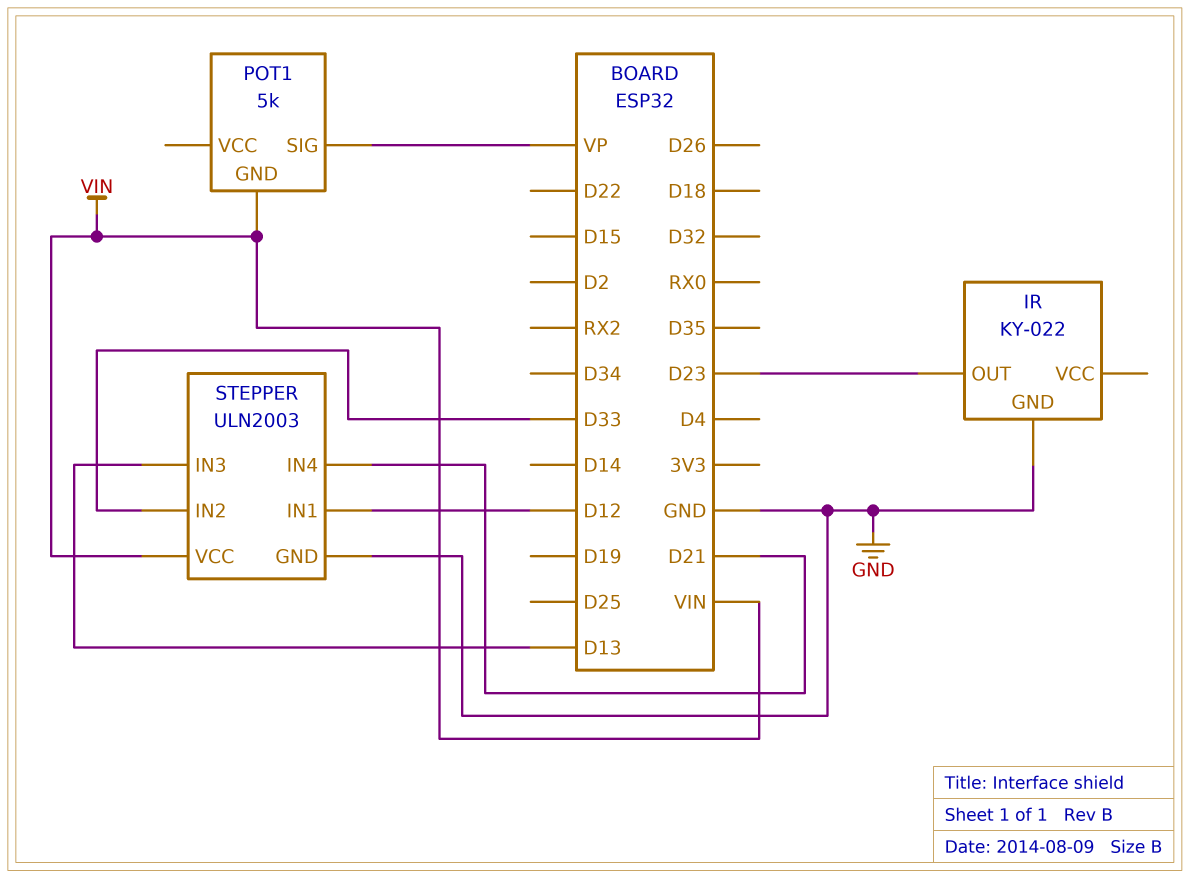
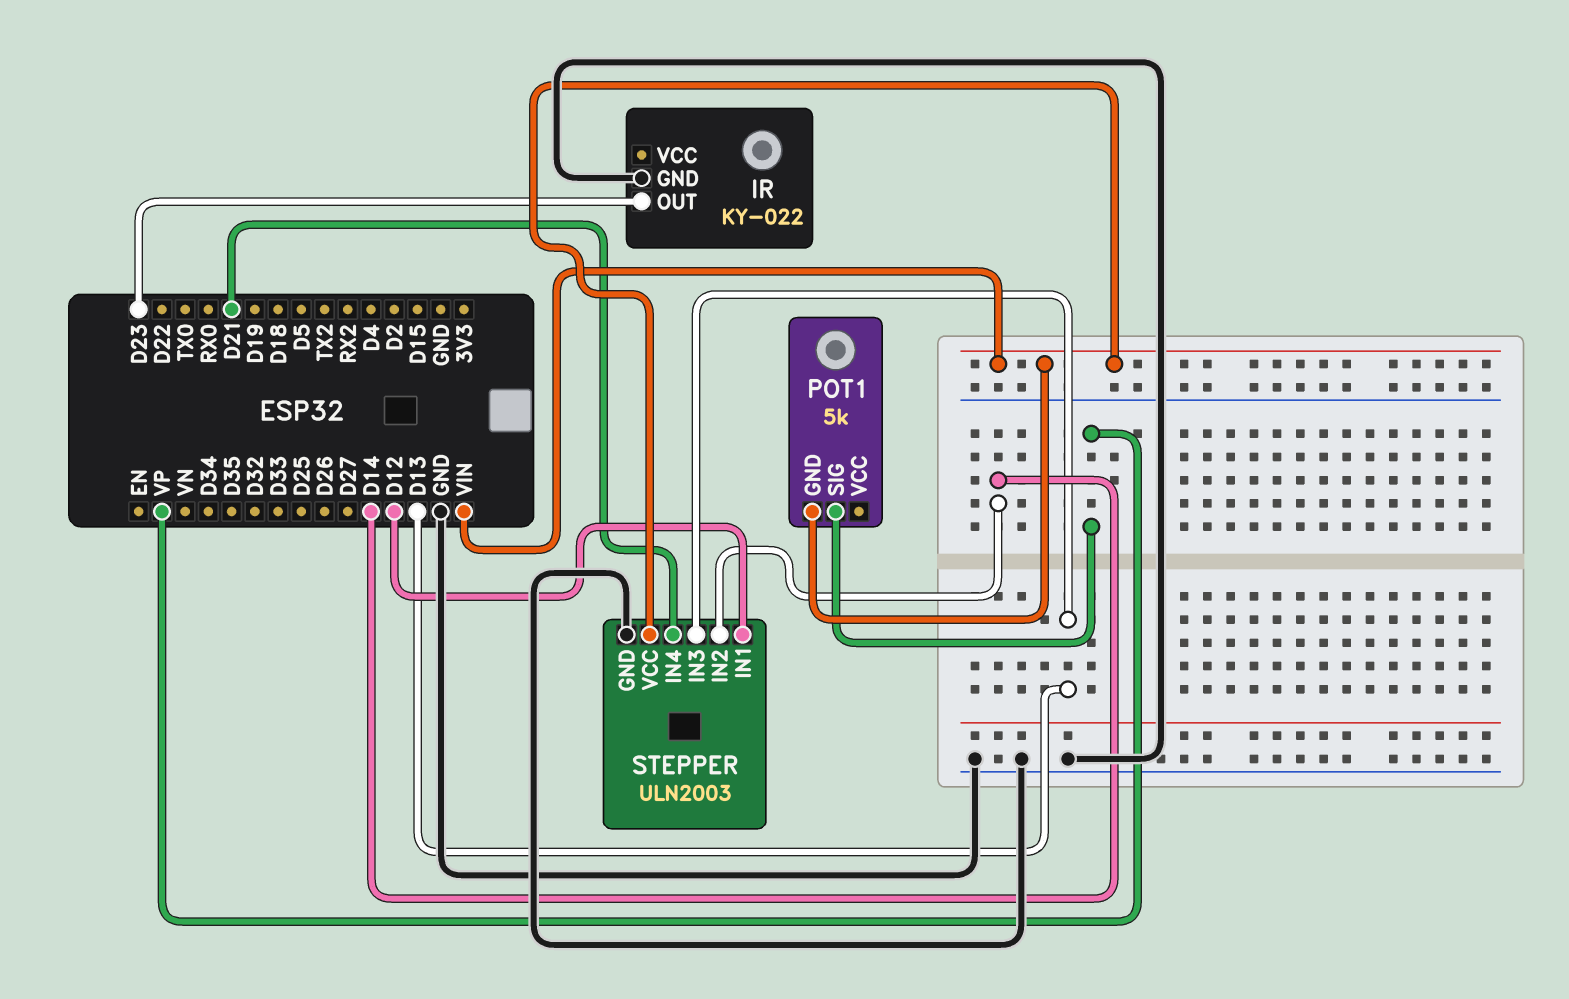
STEPPER pin IN2: D33 -> D14

